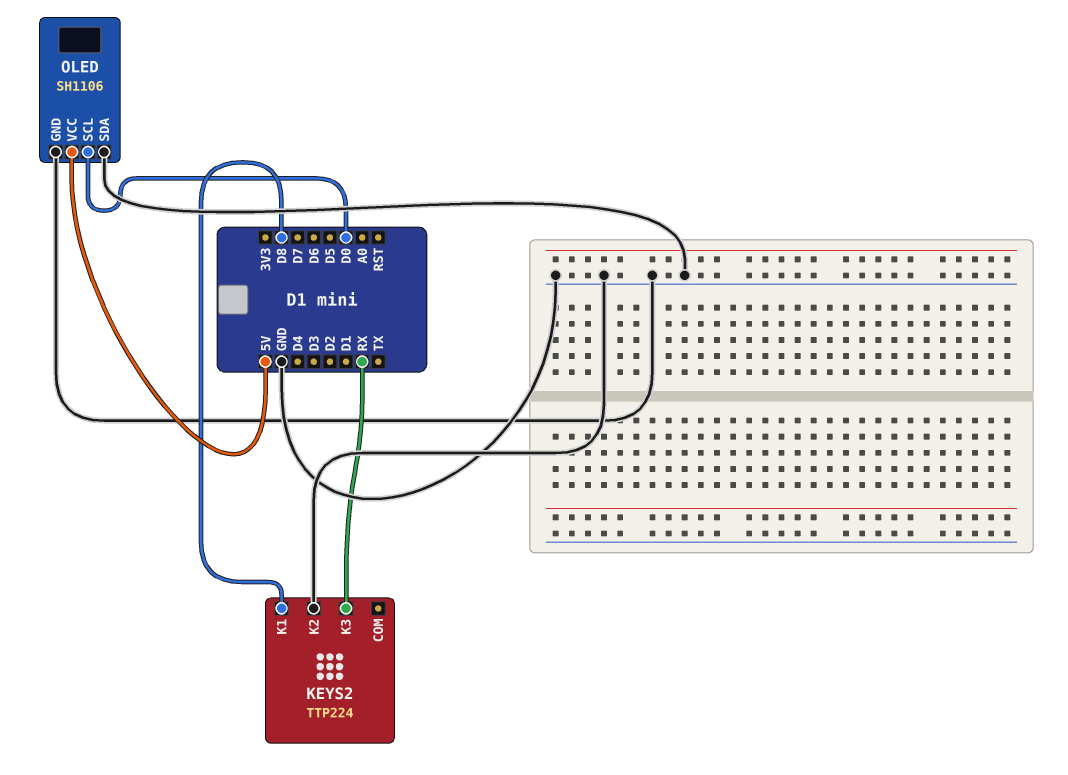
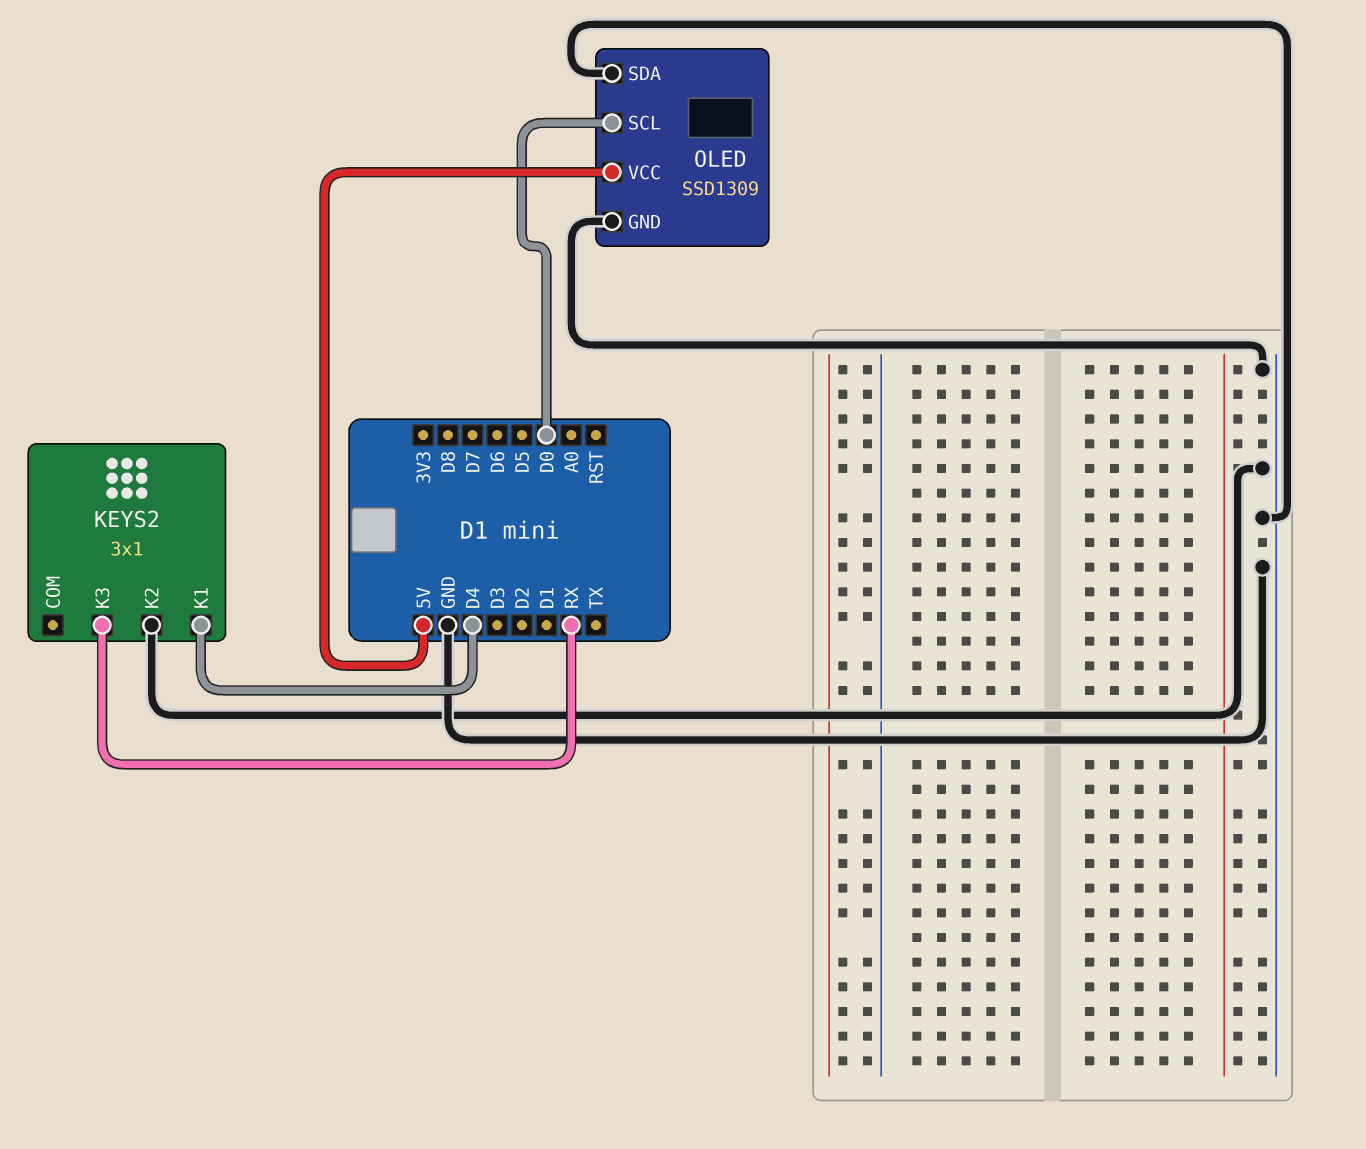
KEYS2: TTP224 -> 3x1
KEYS2 pin K1: D8 -> D4
OLED: SH1106 -> SSD1309

